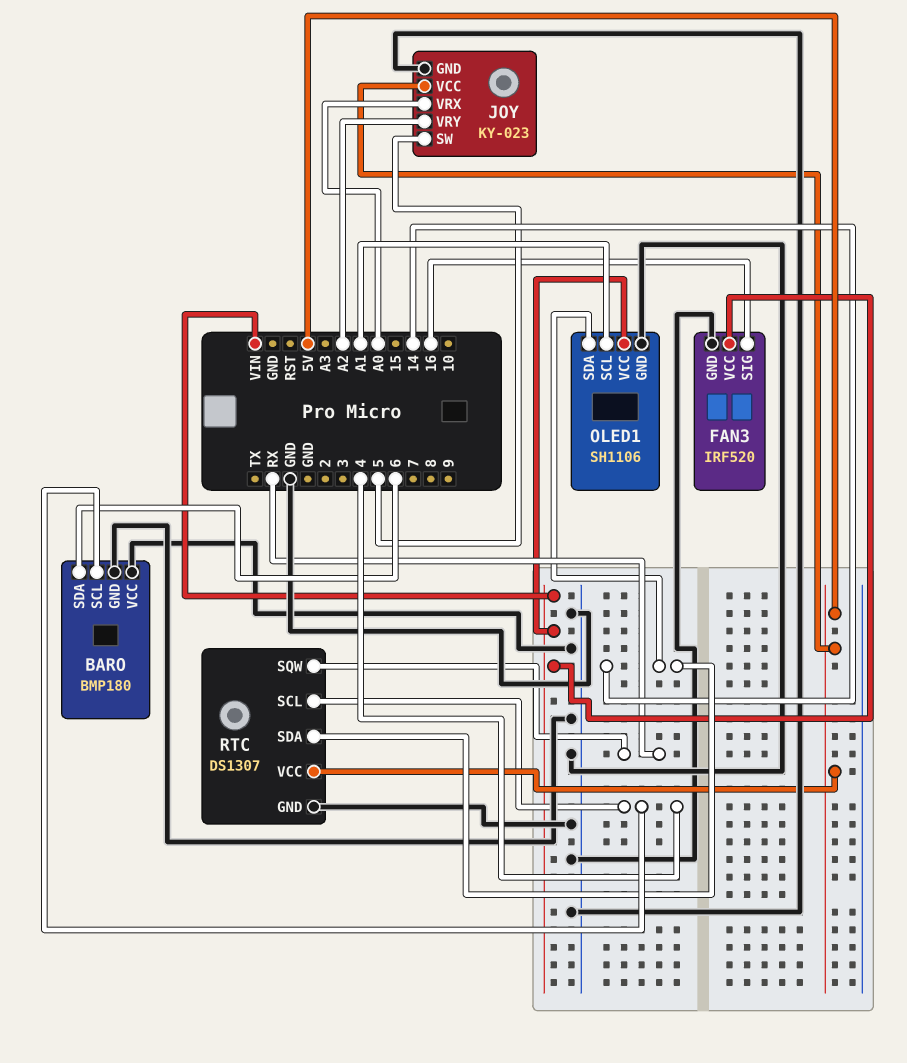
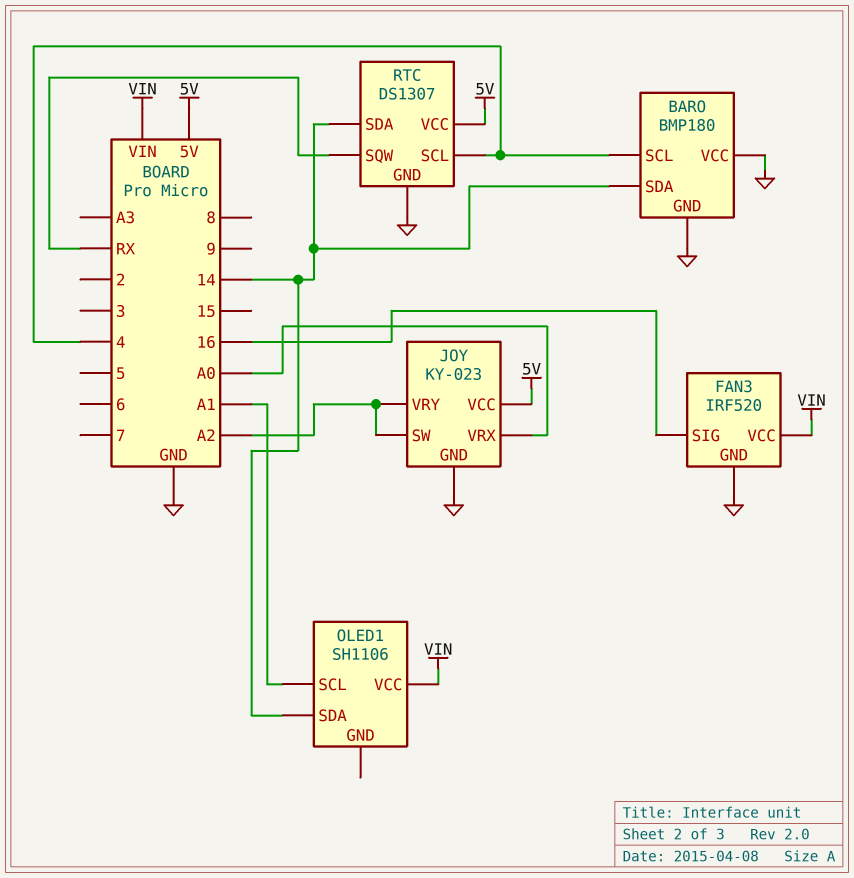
BARO pin SDA: 6 -> 14
JOY pin SW: 5 -> A2
OLED1 pin GND: GND -> none

